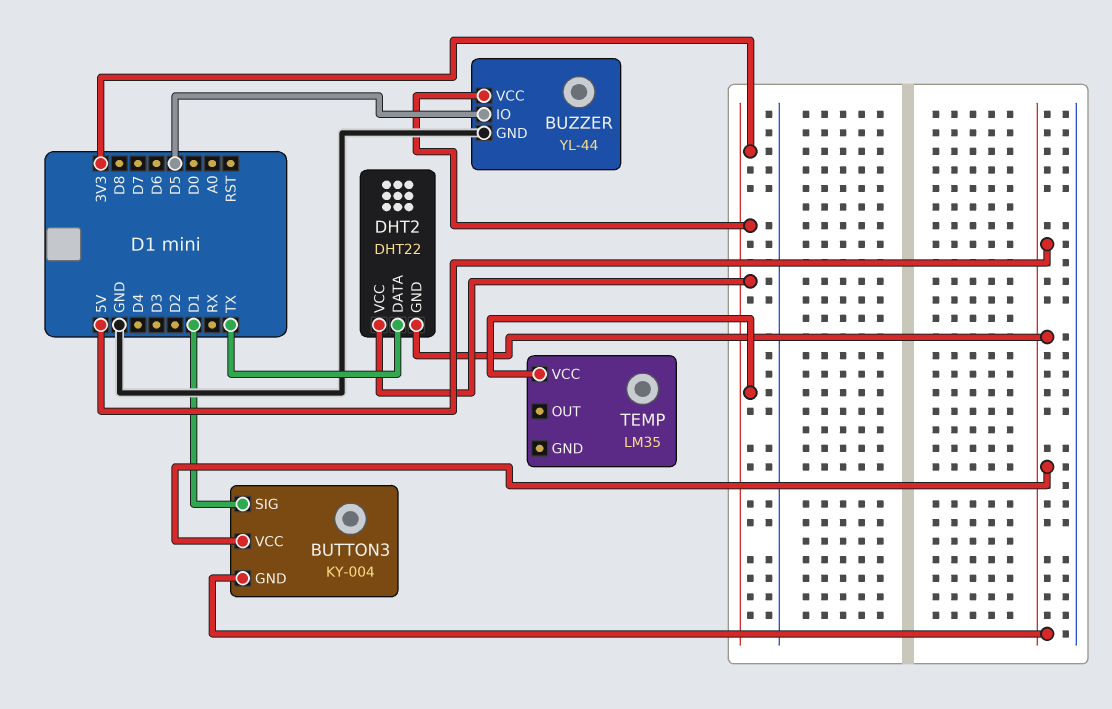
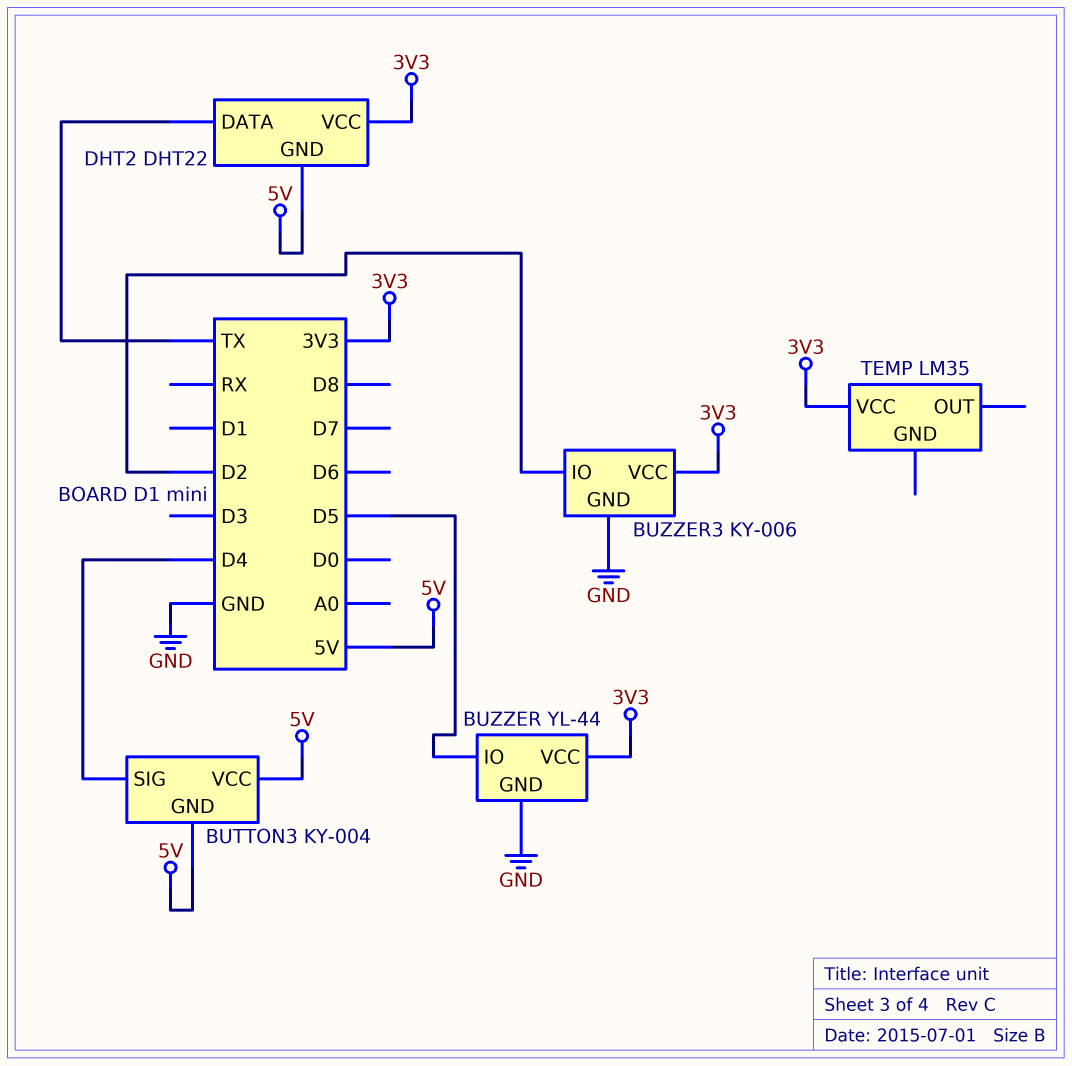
BUTTON3 pin SIG: D1 -> D4
BUZZER3: none -> KY-006
BUZZER3 pin GND: none -> GND
BUZZER3 pin IO: none -> D2
BUZZER3 pin VCC: none -> 3V3

